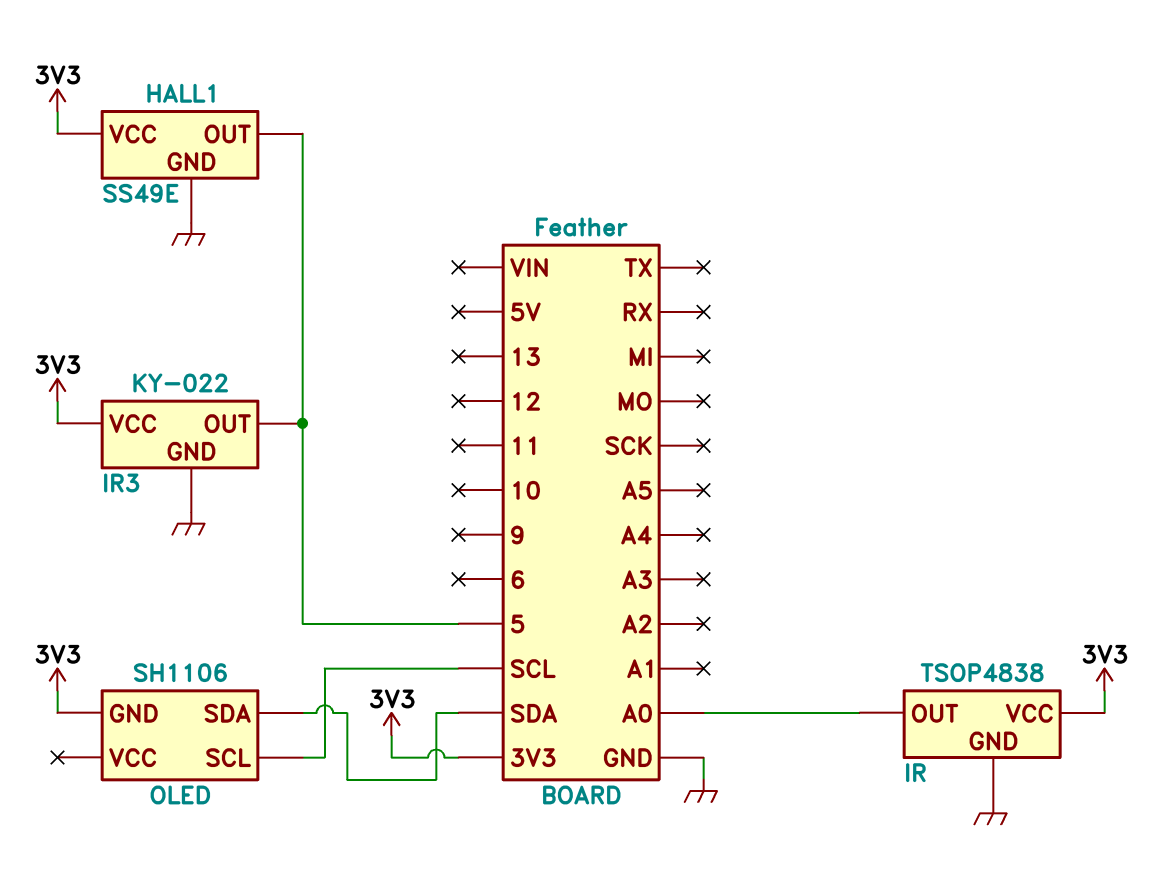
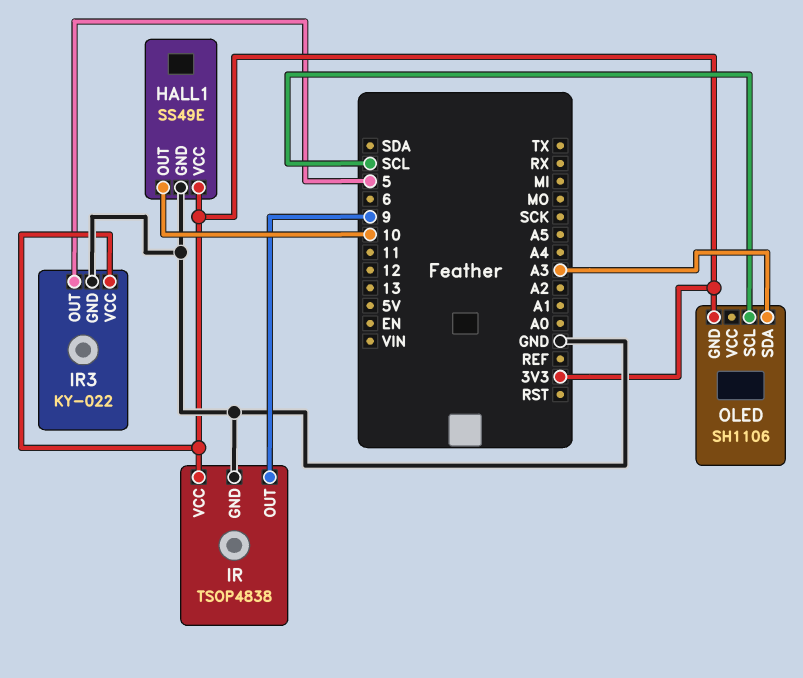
HALL1 pin OUT: 5 -> 10
IR pin OUT: A0 -> 9
OLED pin SDA: SDA -> A3

